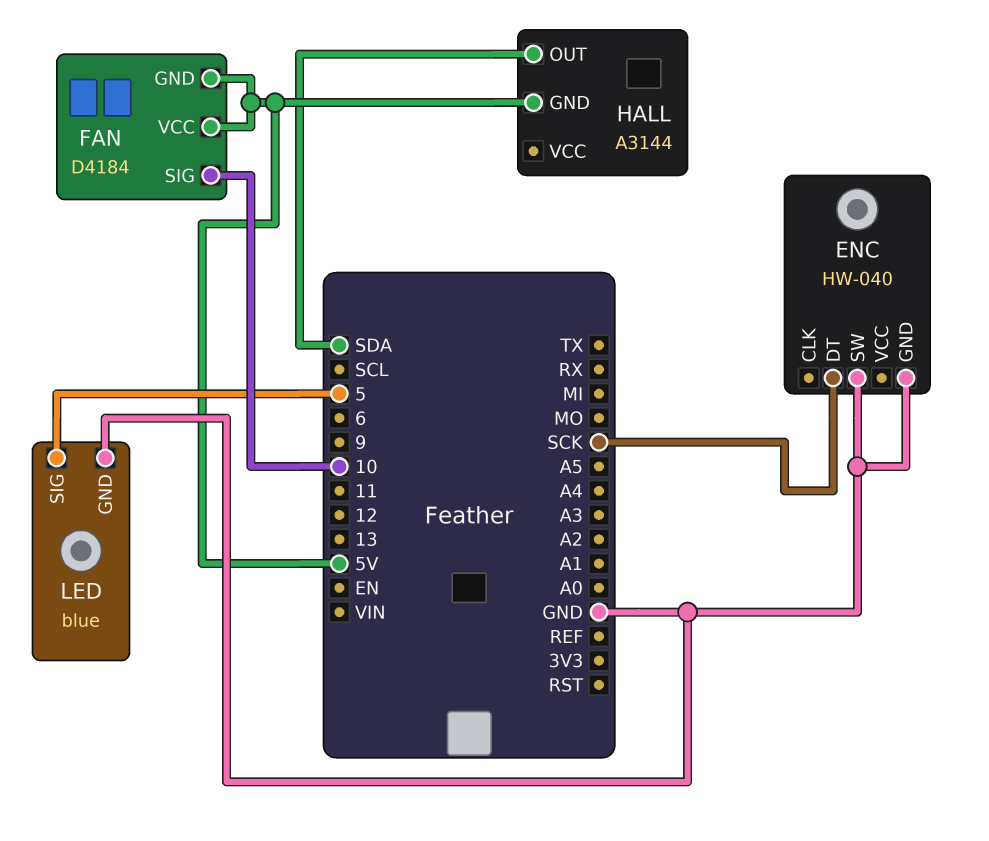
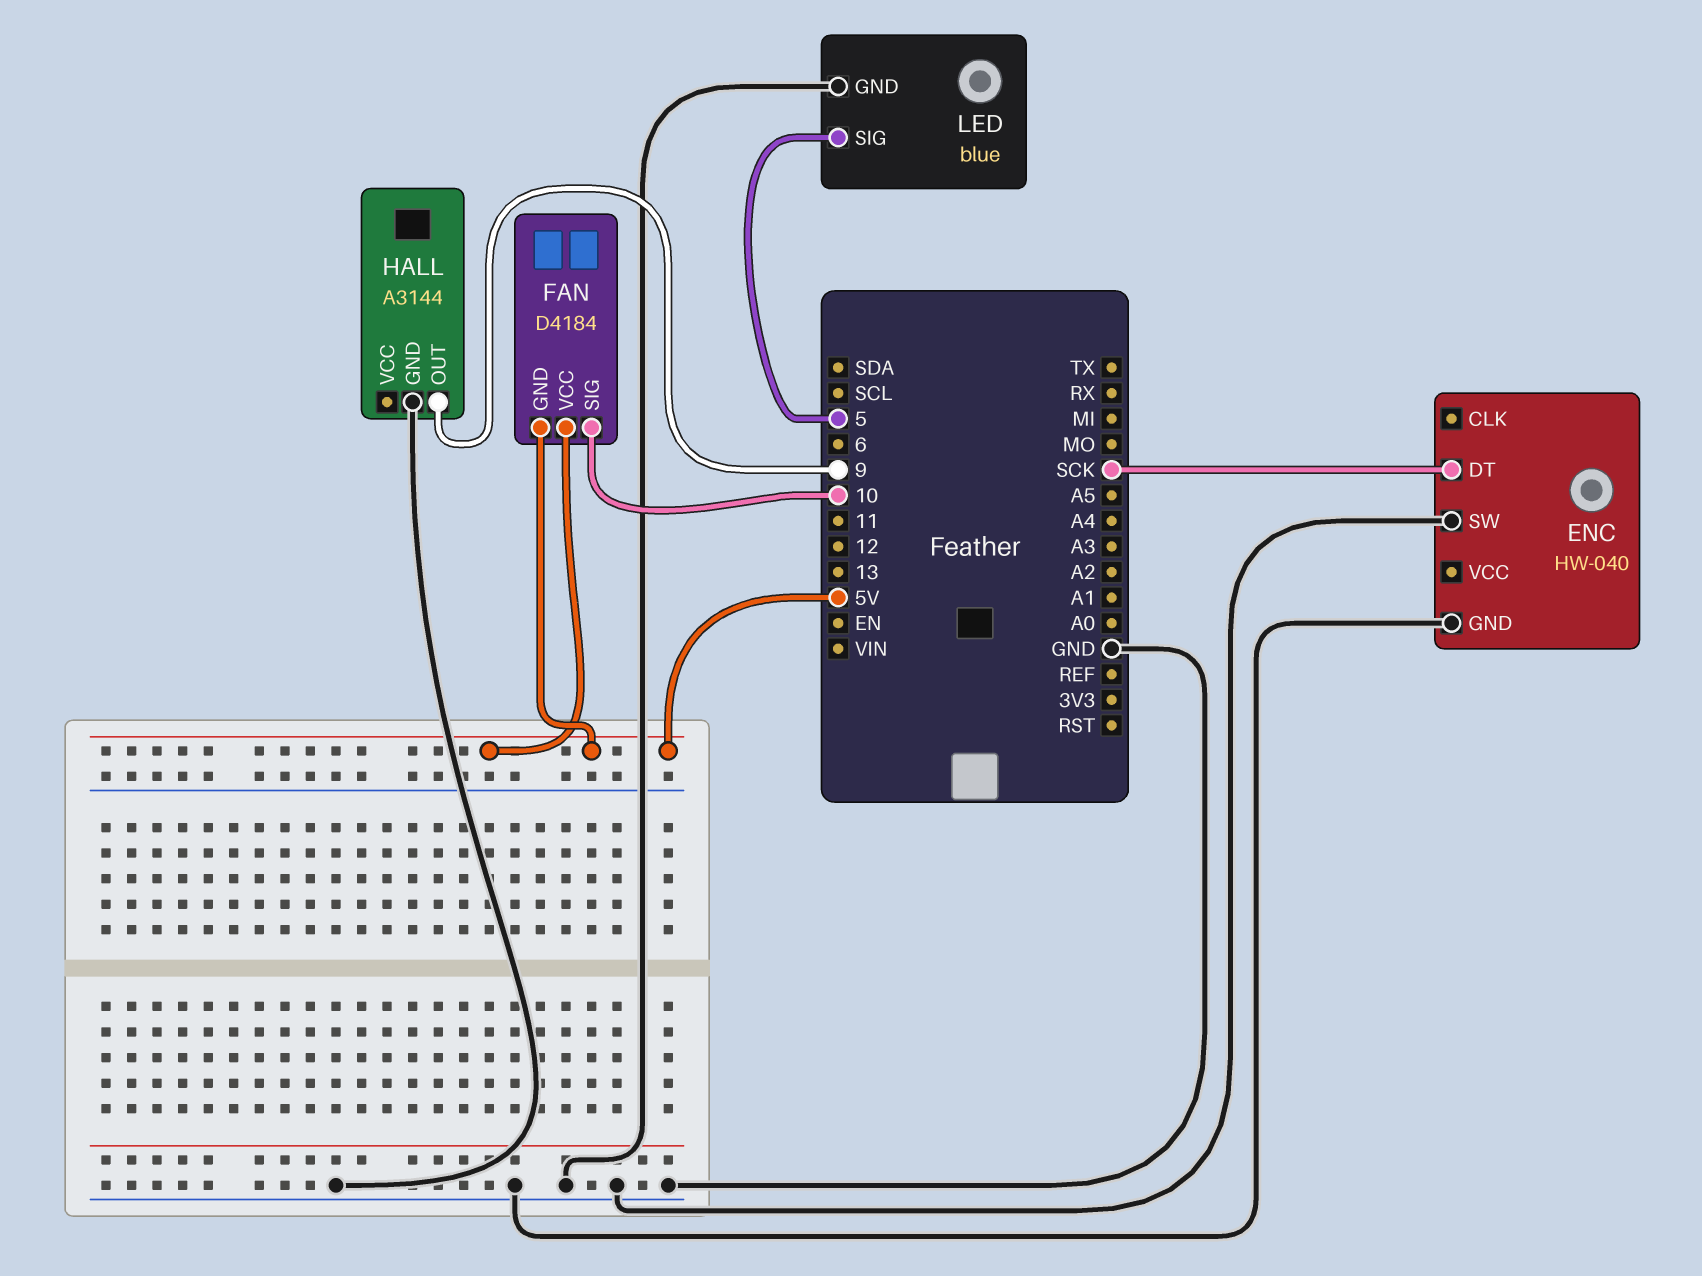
HALL pin GND: 5V -> GND
HALL pin OUT: SDA -> 9

